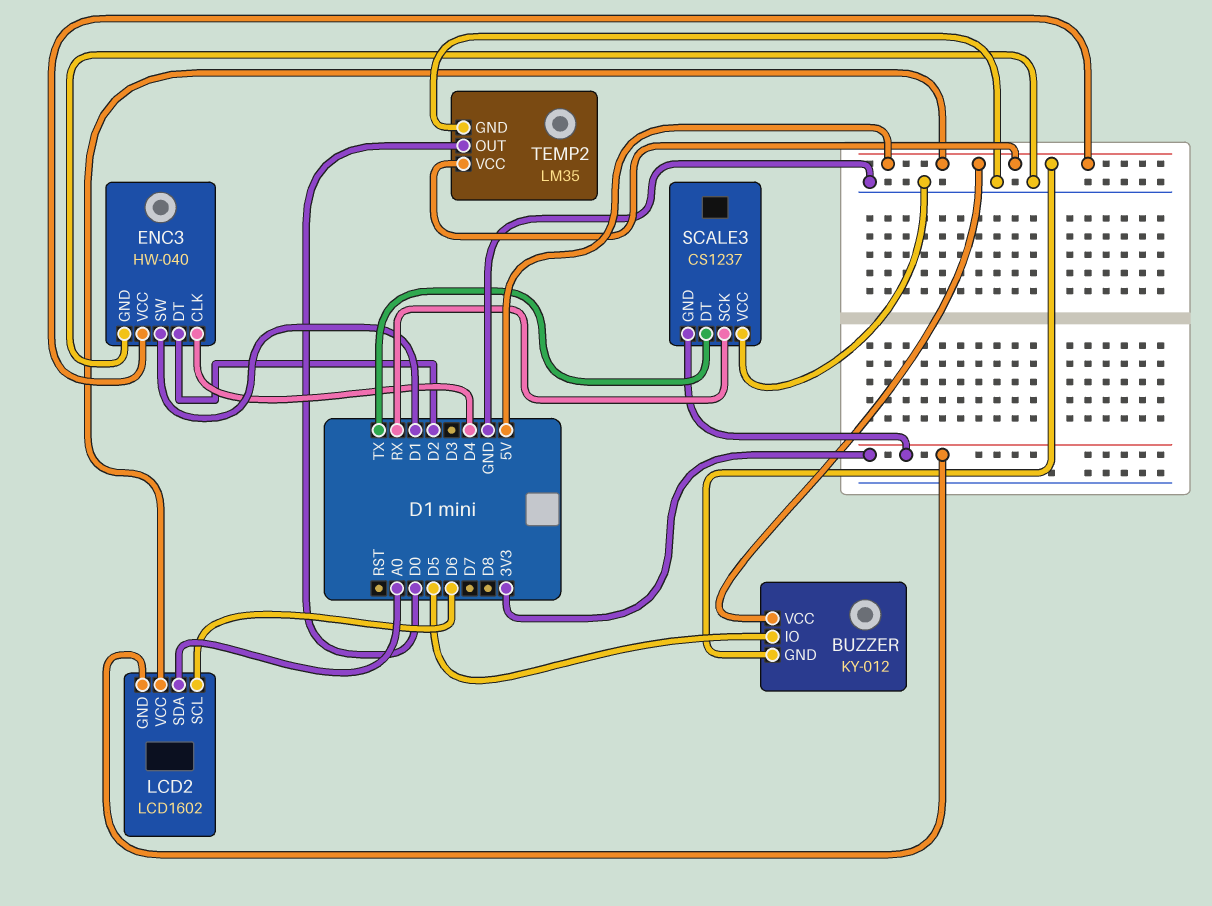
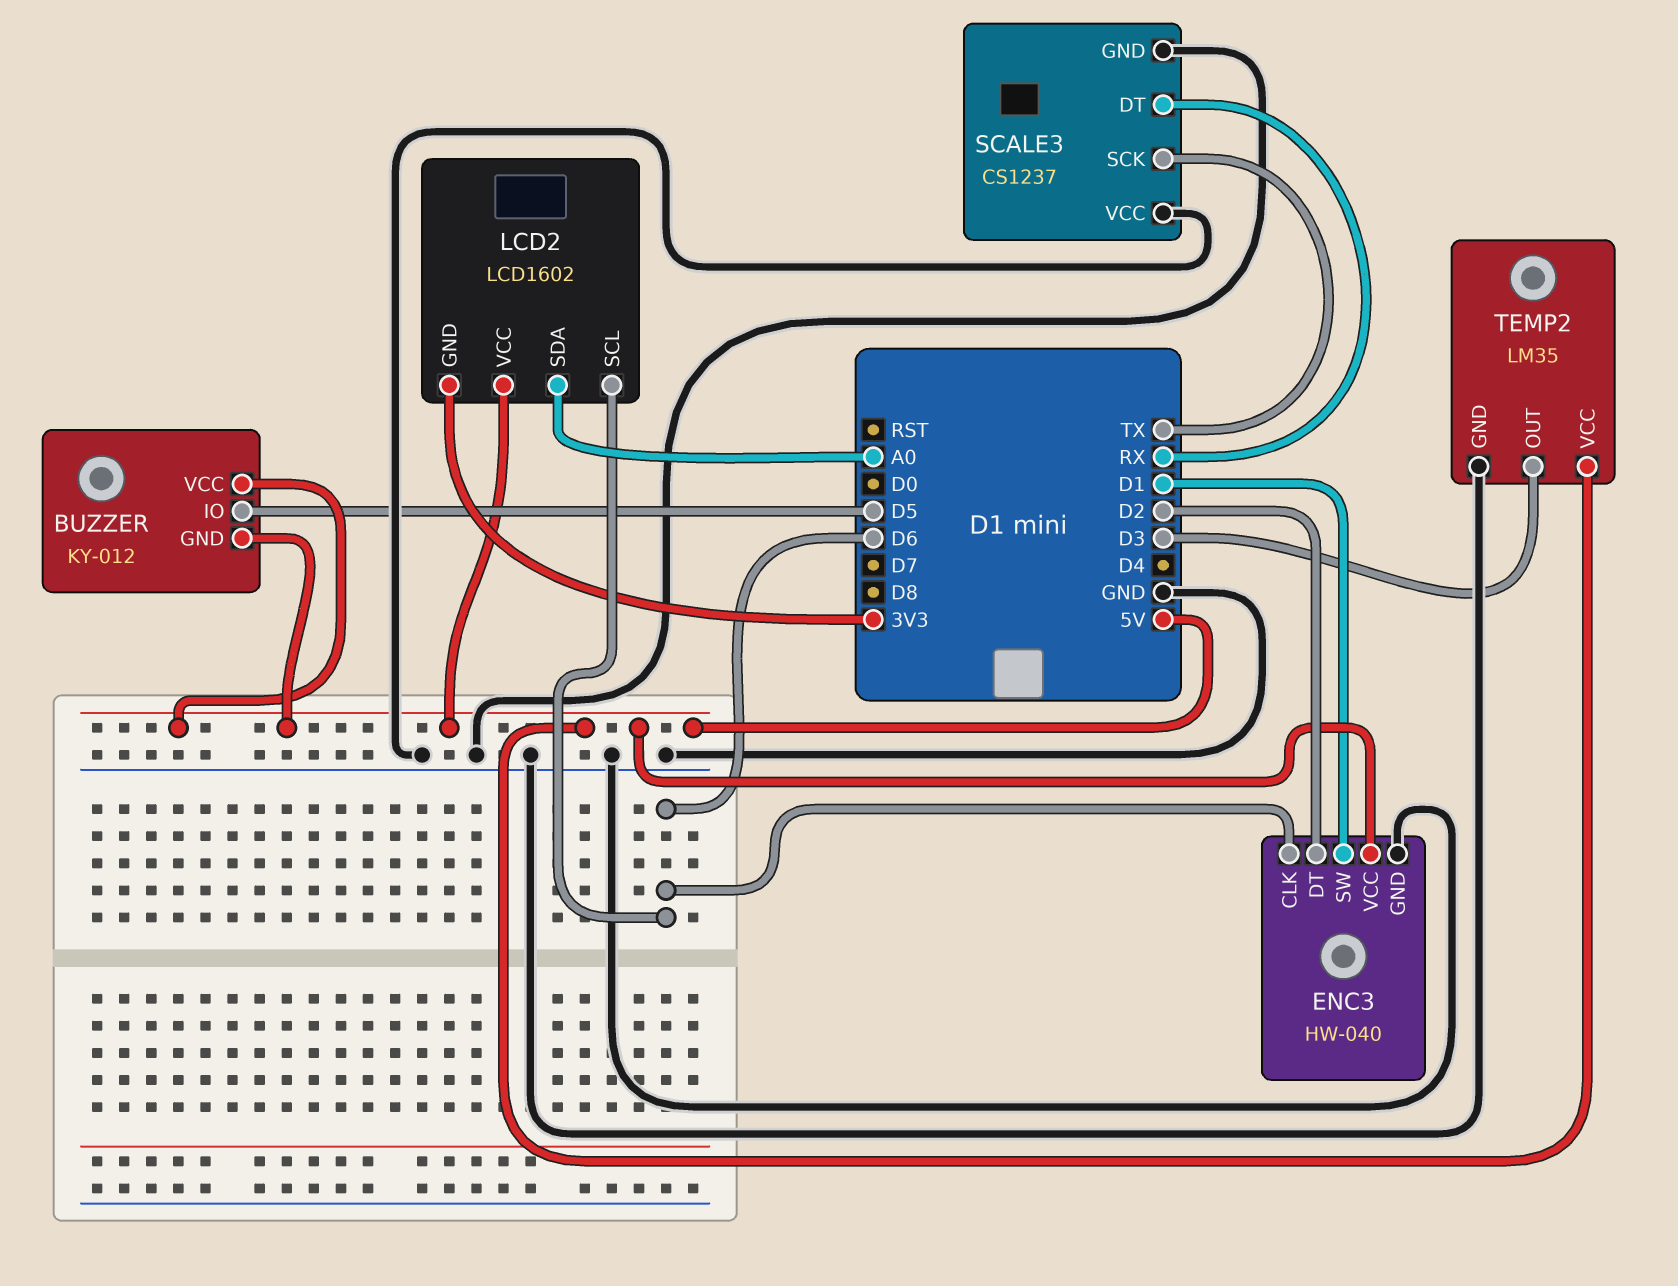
ENC3 pin CLK: D4 -> D6
SCALE3 pin DT: TX -> RX
SCALE3 pin GND: 3V3 -> GND
SCALE3 pin SCK: RX -> TX
TEMP2 pin OUT: D0 -> D3

